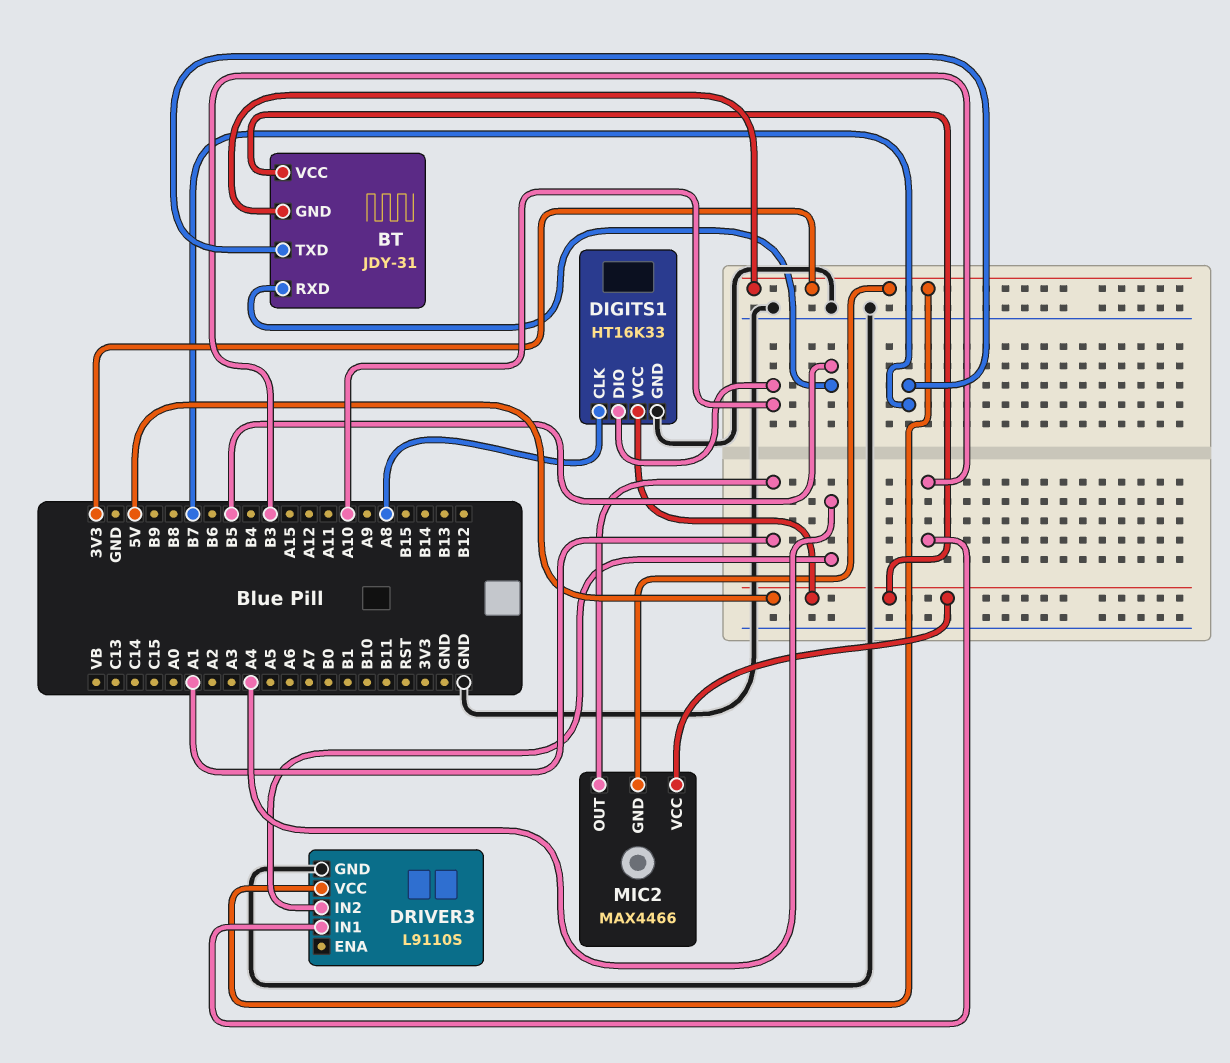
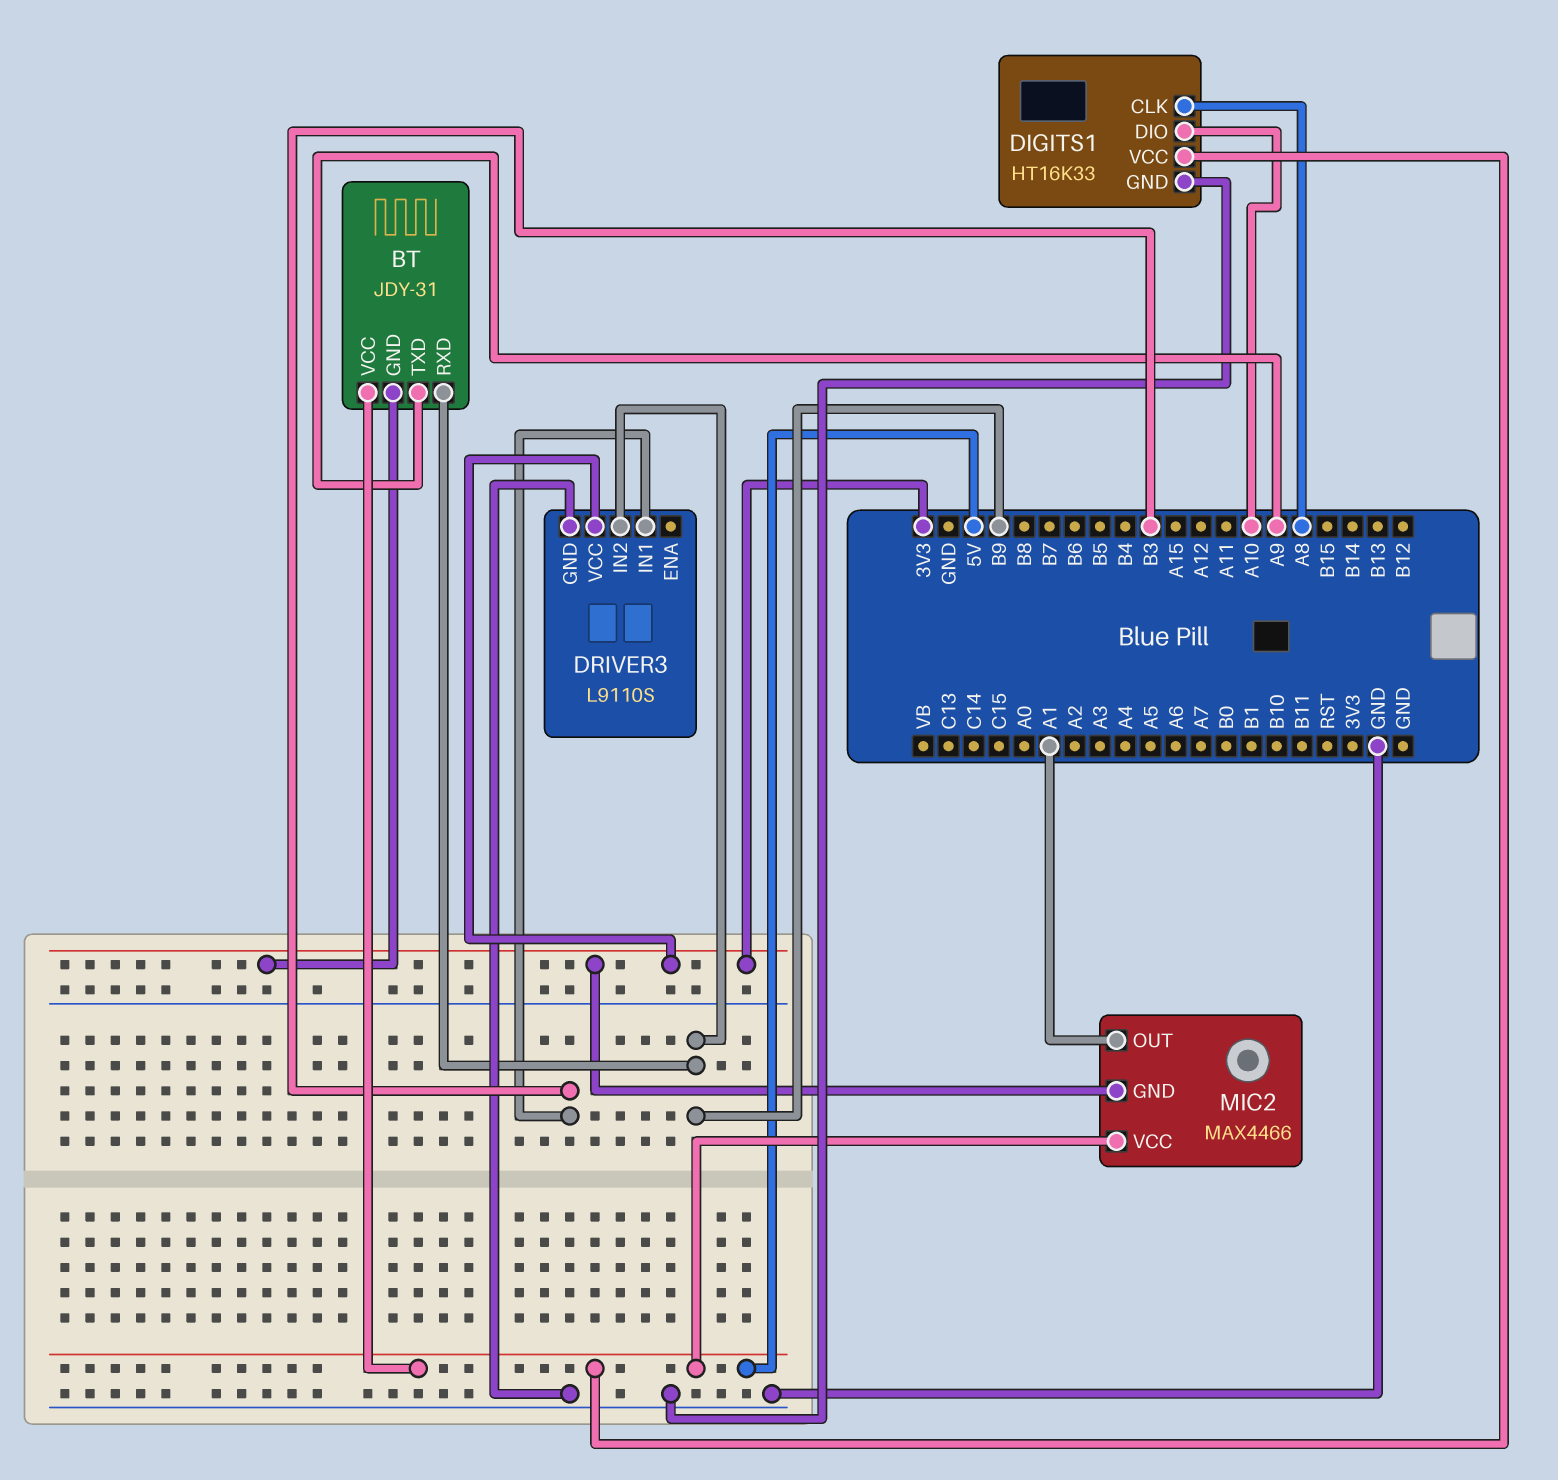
BT pin RXD: B5 -> B9
BT pin TXD: B7 -> A9
DRIVER3 pin IN2: A4 -> B9

